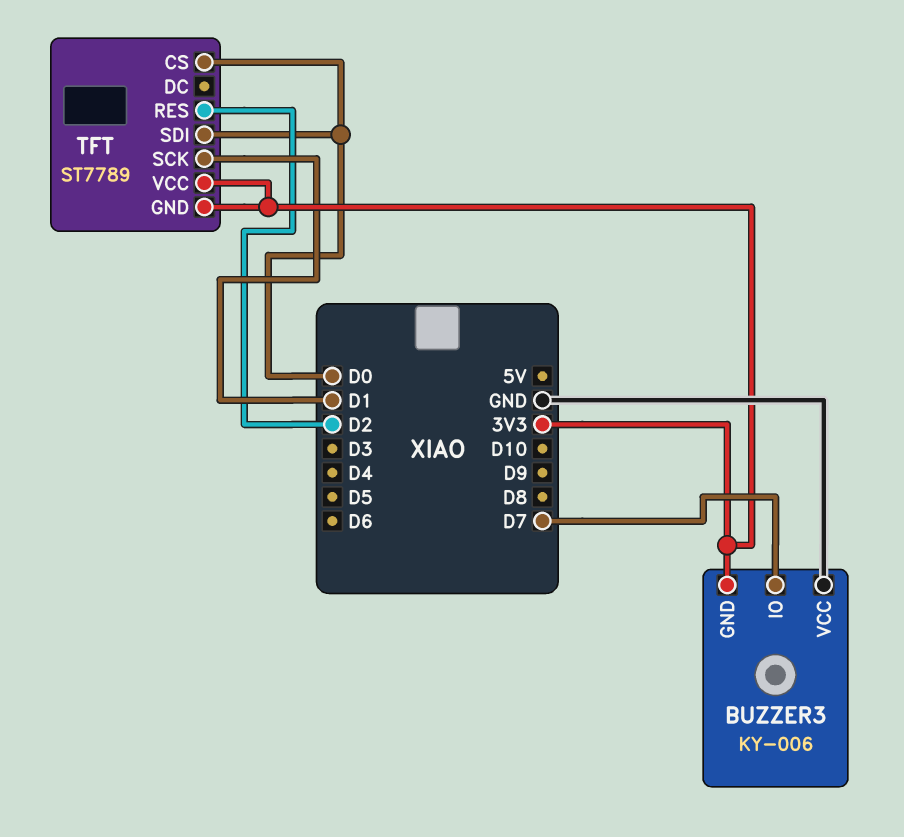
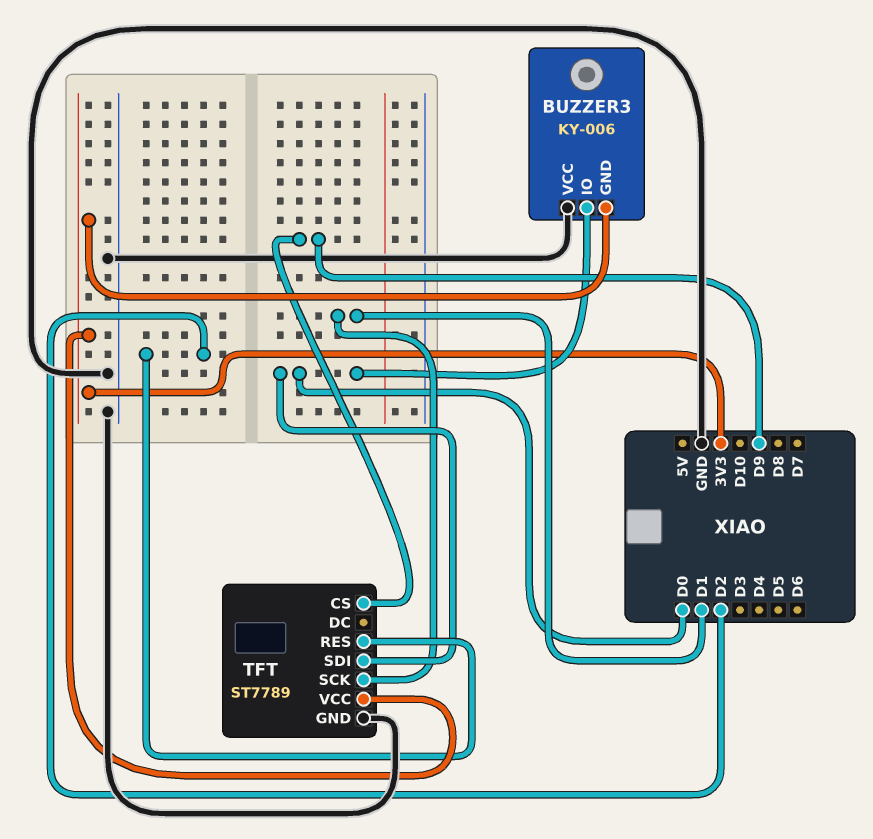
BUZZER3 pin IO: D7 -> D0
TFT pin CS: D0 -> D9
TFT pin GND: 3V3 -> GND

